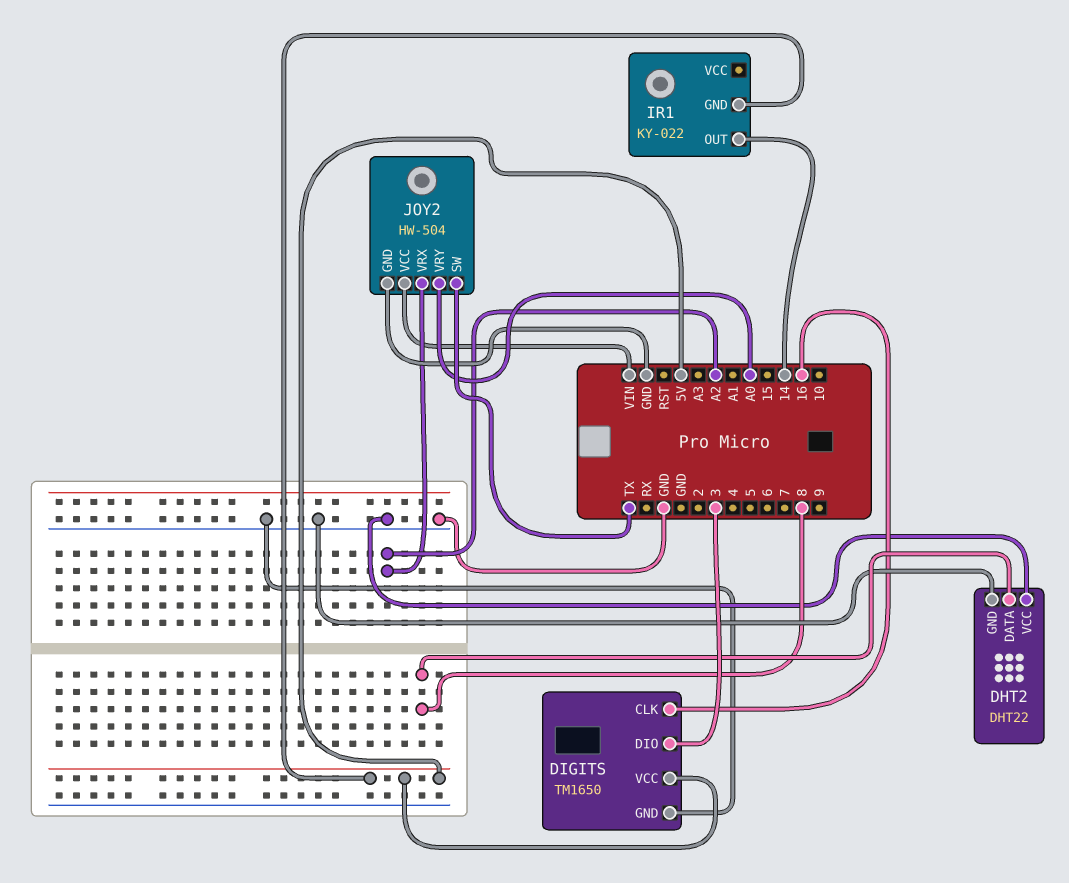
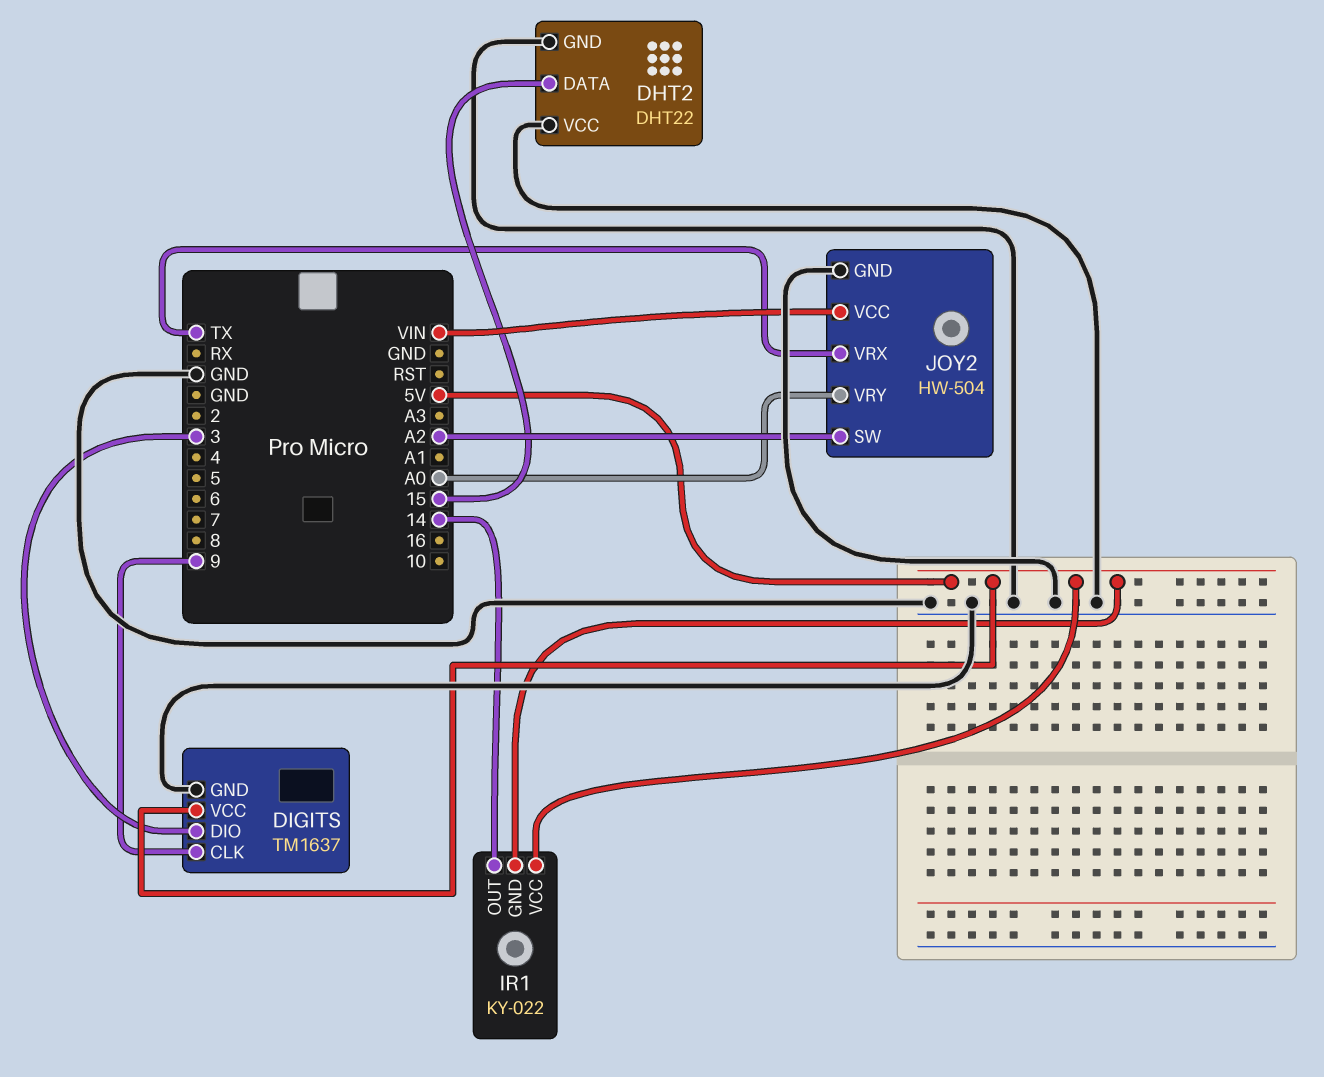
DHT2 pin DATA: 8 -> 15
DIGITS: TM1650 -> TM1637
DIGITS pin CLK: 16 -> 9
IR1 pin VCC: none -> 5V
JOY2 pin SW: TX -> A2
JOY2 pin VRX: A2 -> TX

